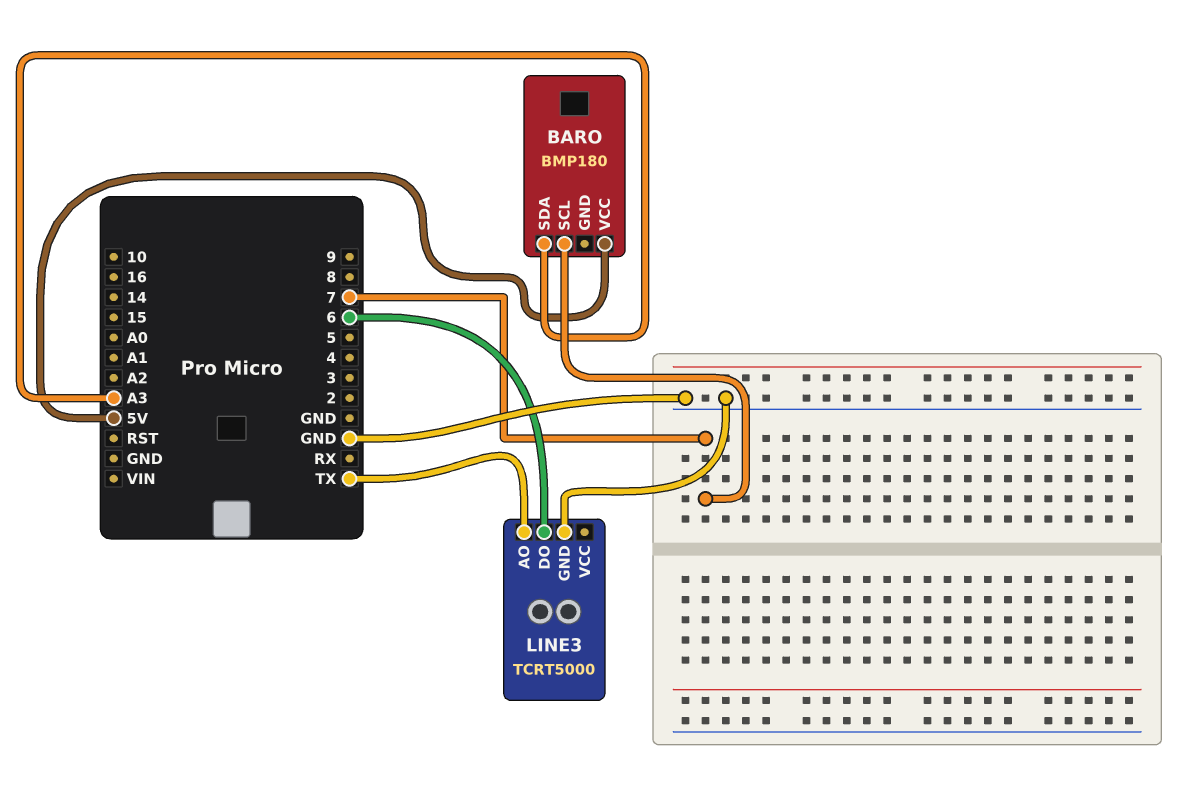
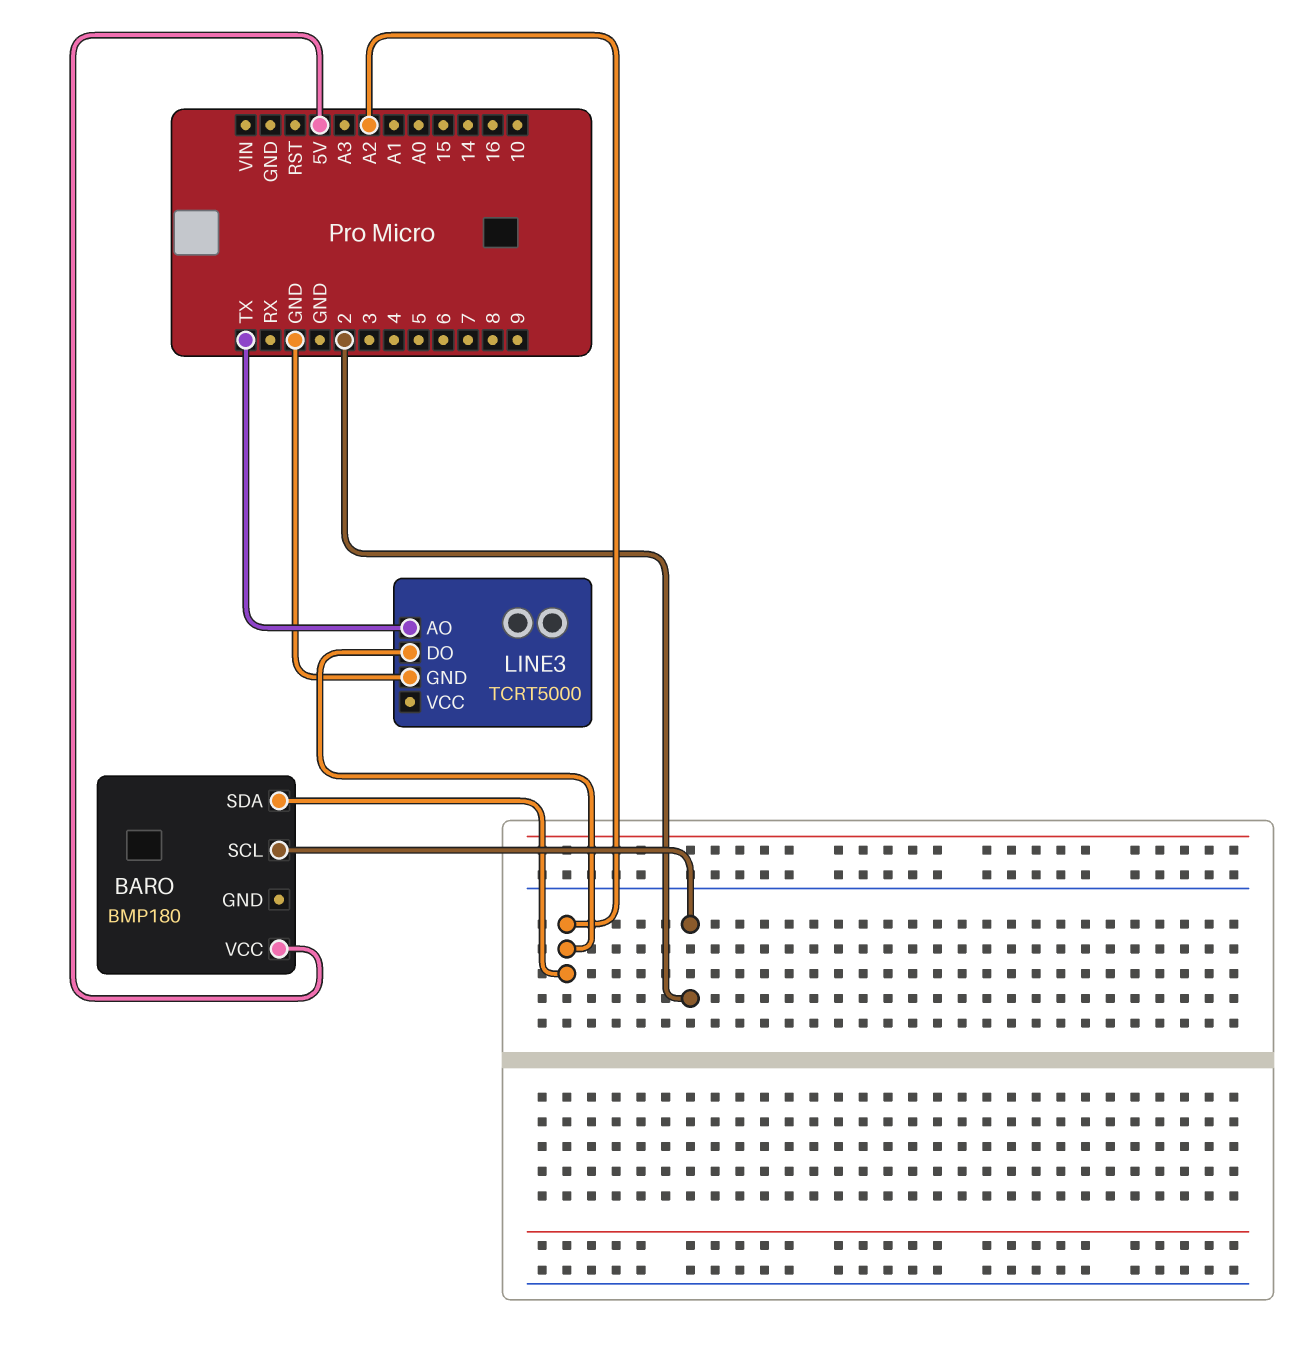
BARO pin SCL: 7 -> 2
BARO pin SDA: A3 -> A2
LINE3 pin DO: 6 -> A2

